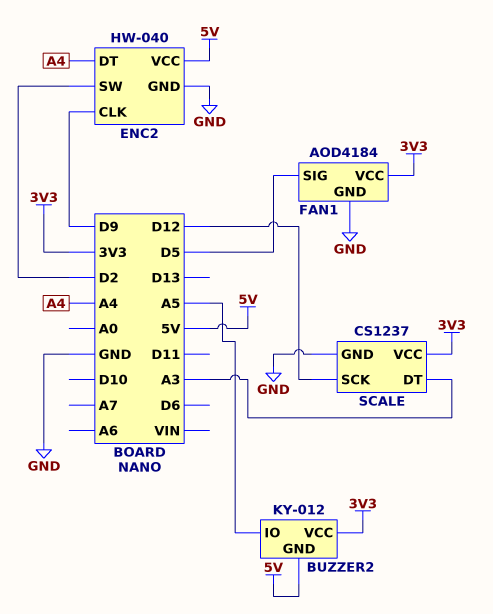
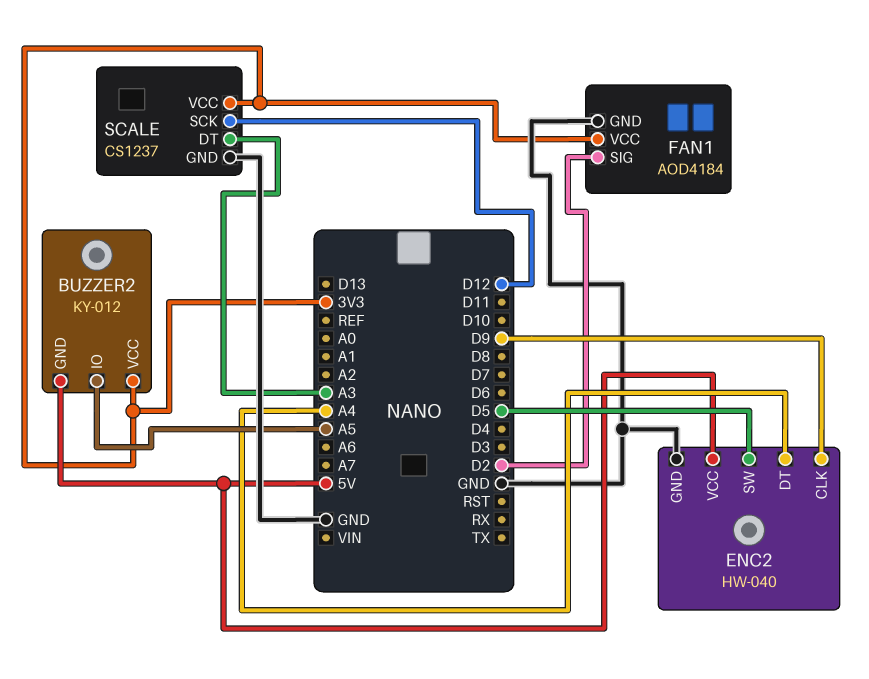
ENC2 pin SW: D2 -> D5
FAN1 pin SIG: D5 -> D2

